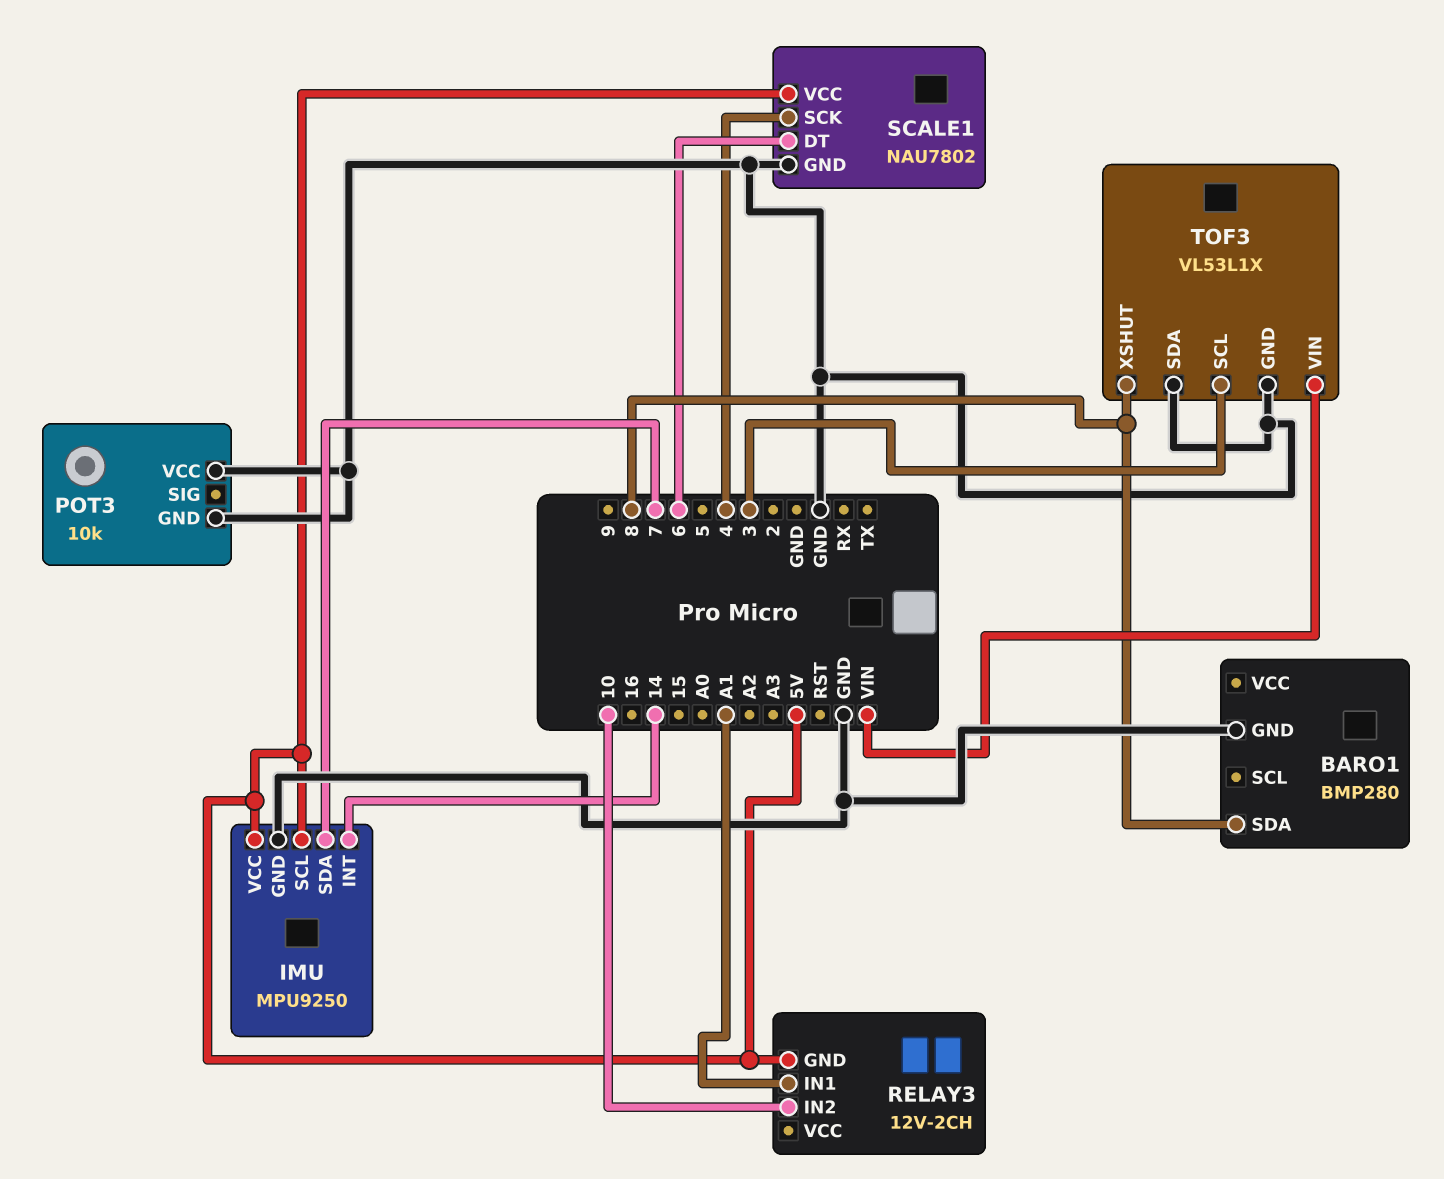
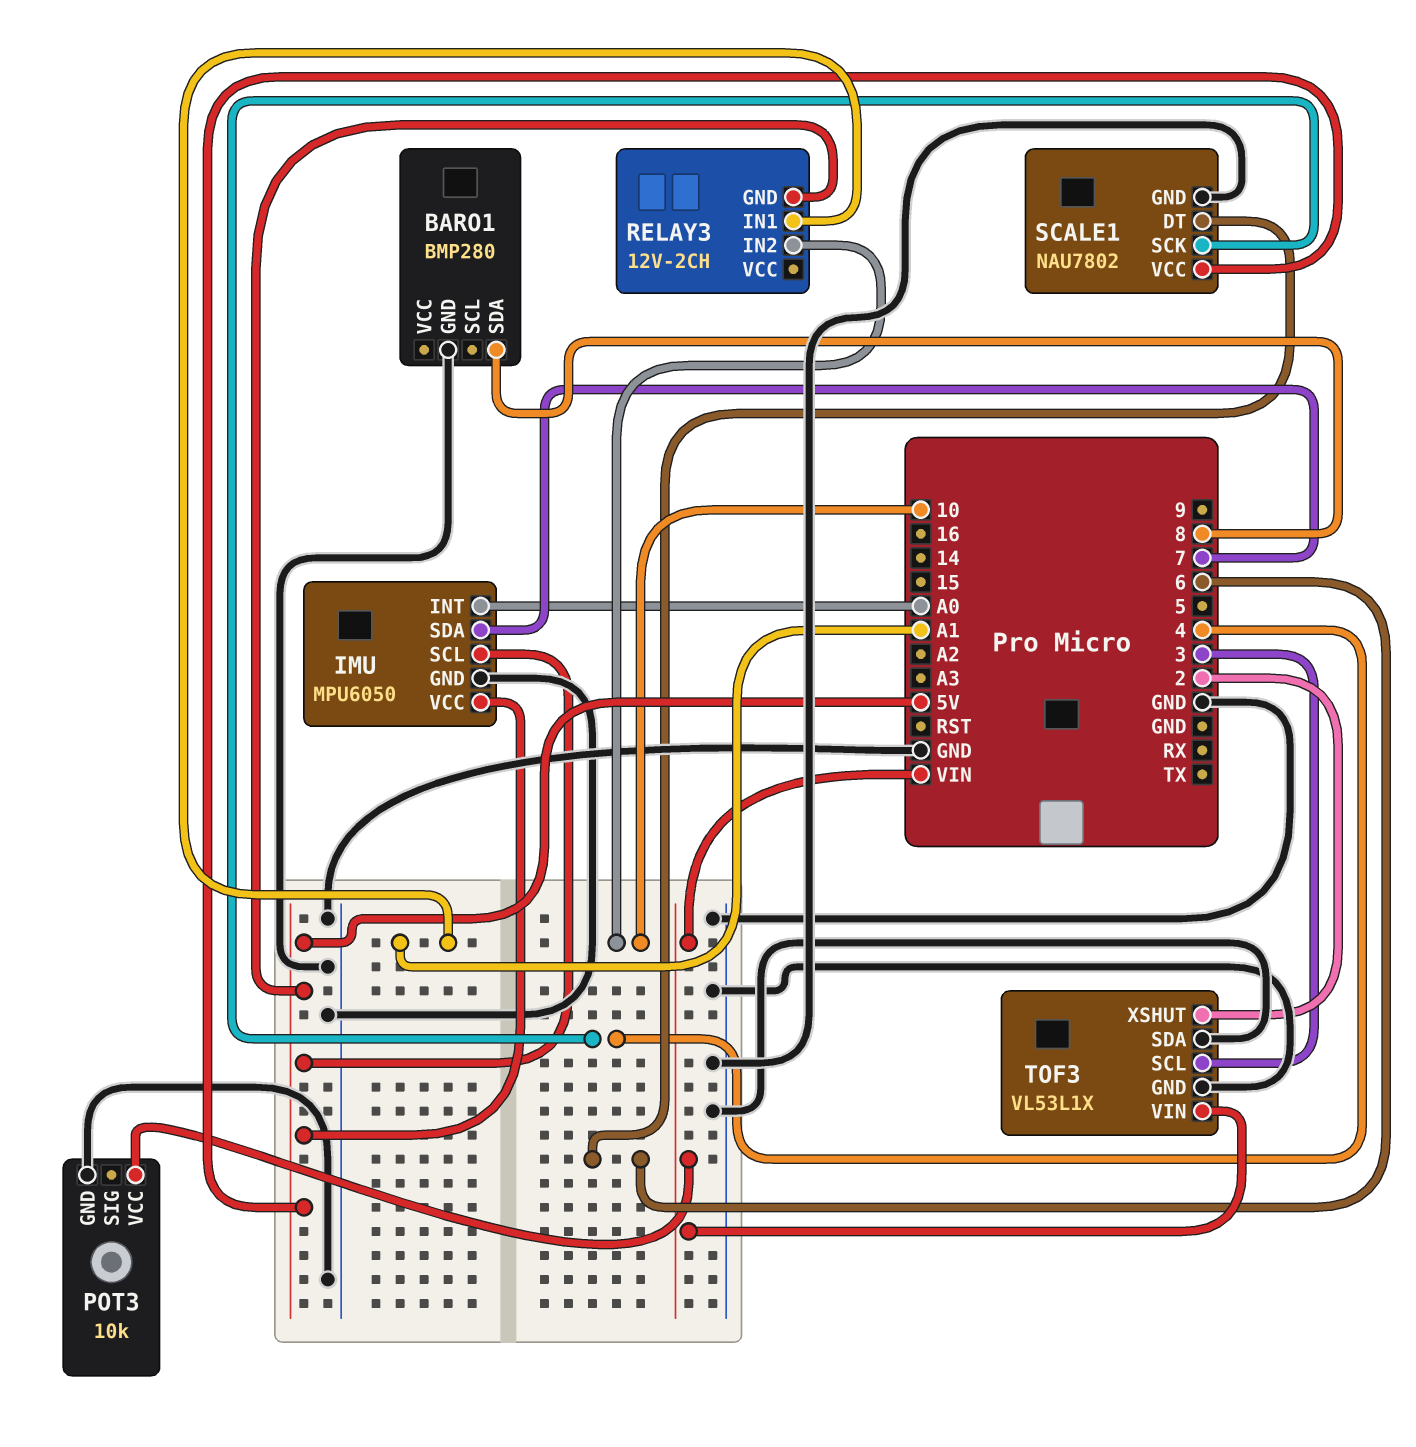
IMU: MPU9250 -> MPU6050
IMU pin INT: 14 -> A0
POT3 pin VCC: GND -> VIN
TOF3 pin XSHUT: 8 -> 2

